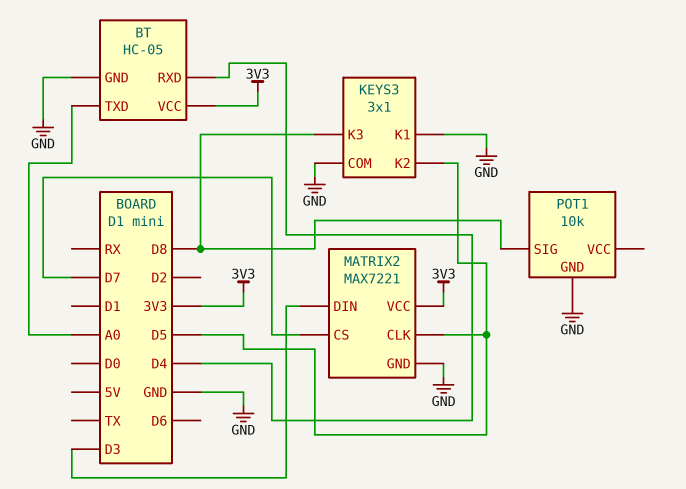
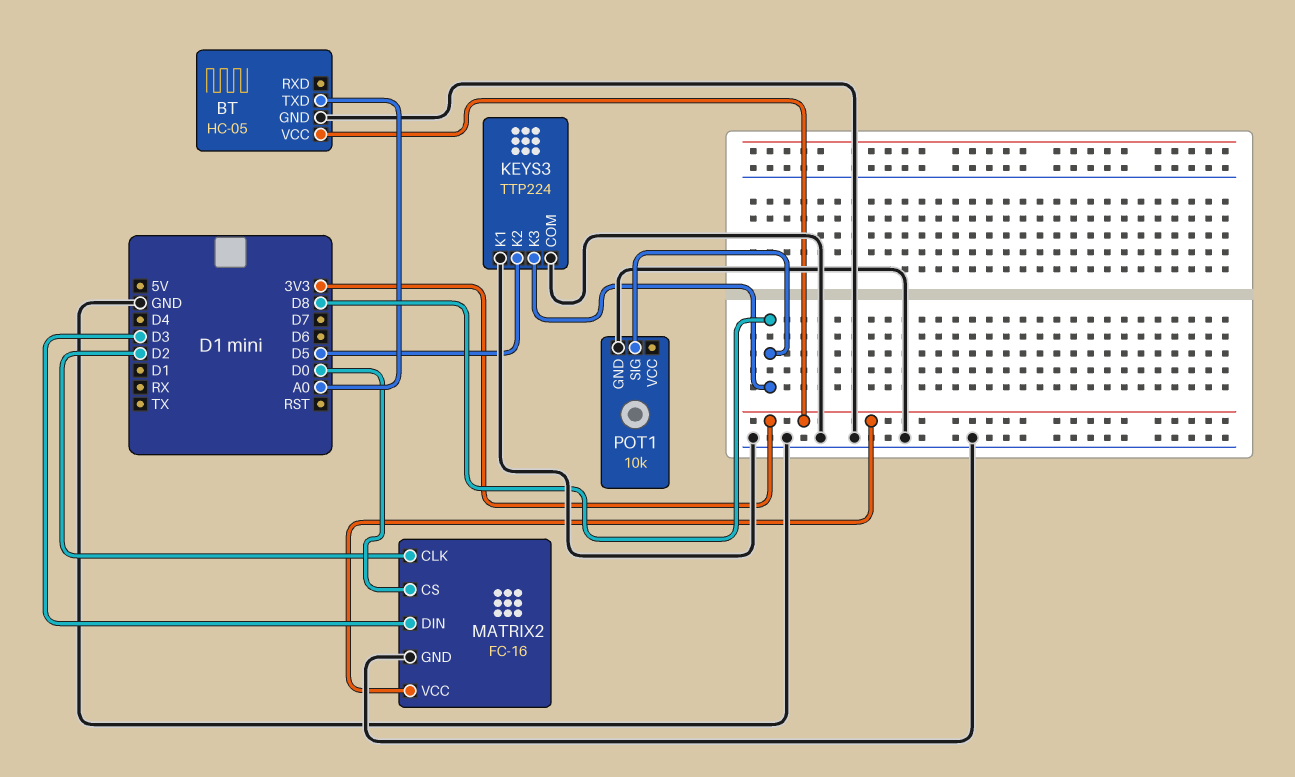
BT pin RXD: D4 -> none
KEYS3: 3x1 -> TTP224
MATRIX2: MAX7221 -> FC-16
MATRIX2 pin CLK: D5 -> D2
MATRIX2 pin CS: D7 -> D0

